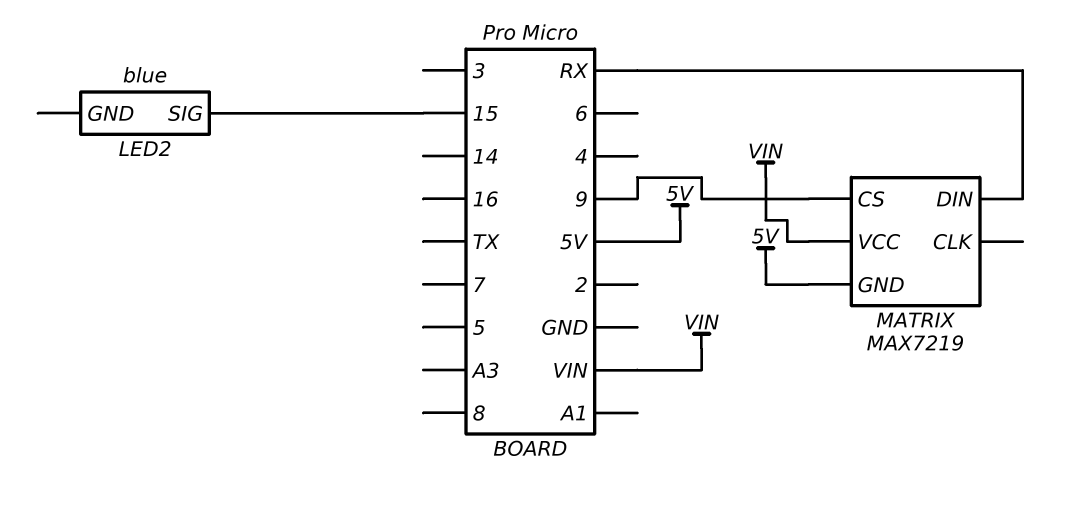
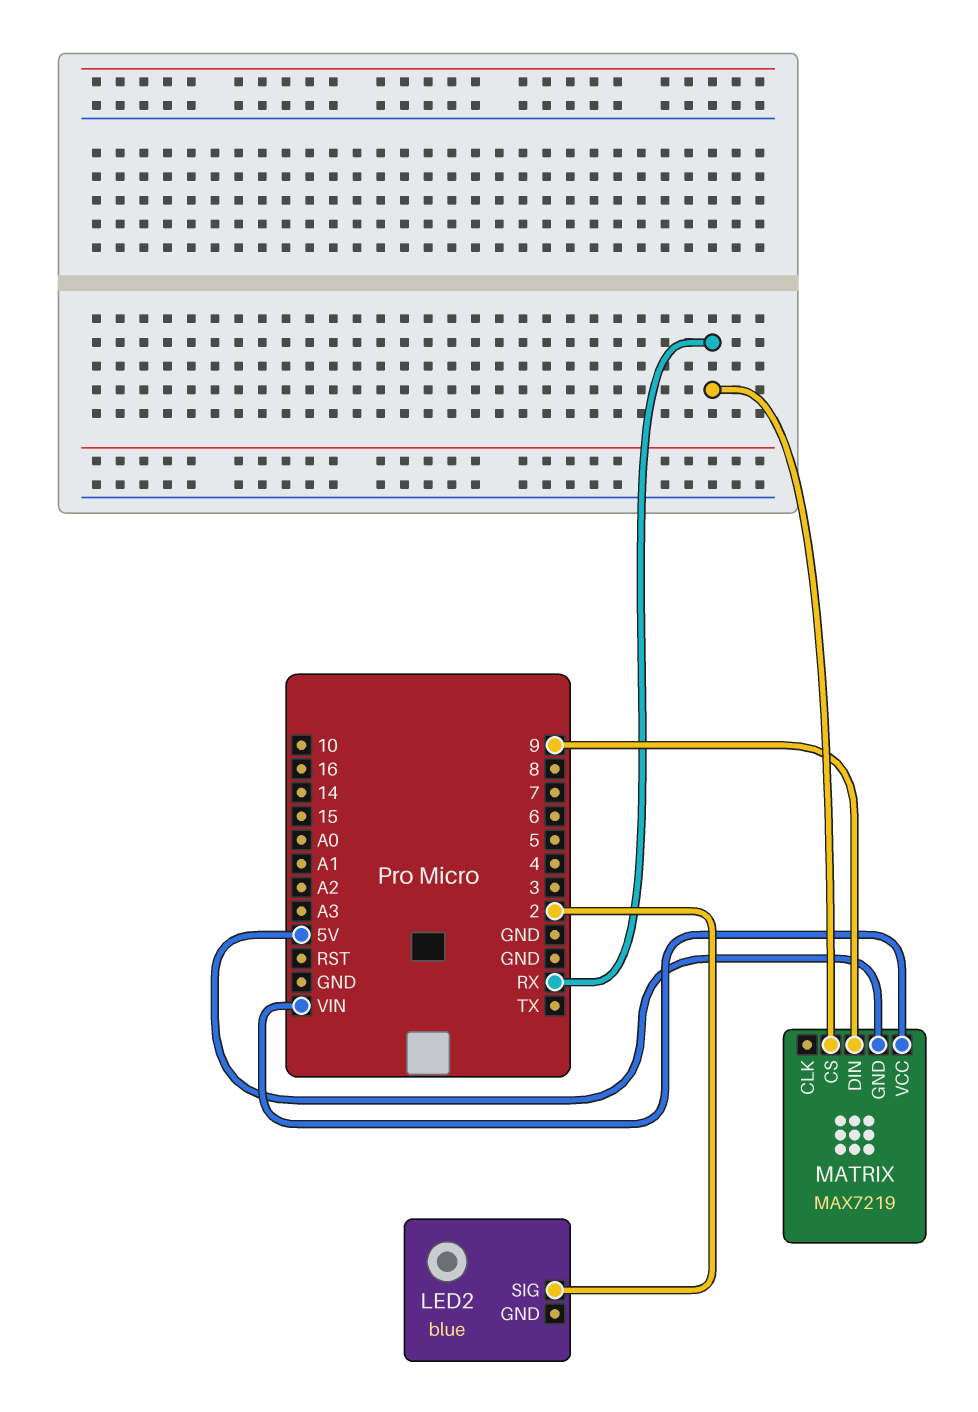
LED2 pin SIG: 15 -> 2
MATRIX pin CS: 9 -> RX
MATRIX pin DIN: RX -> 9

